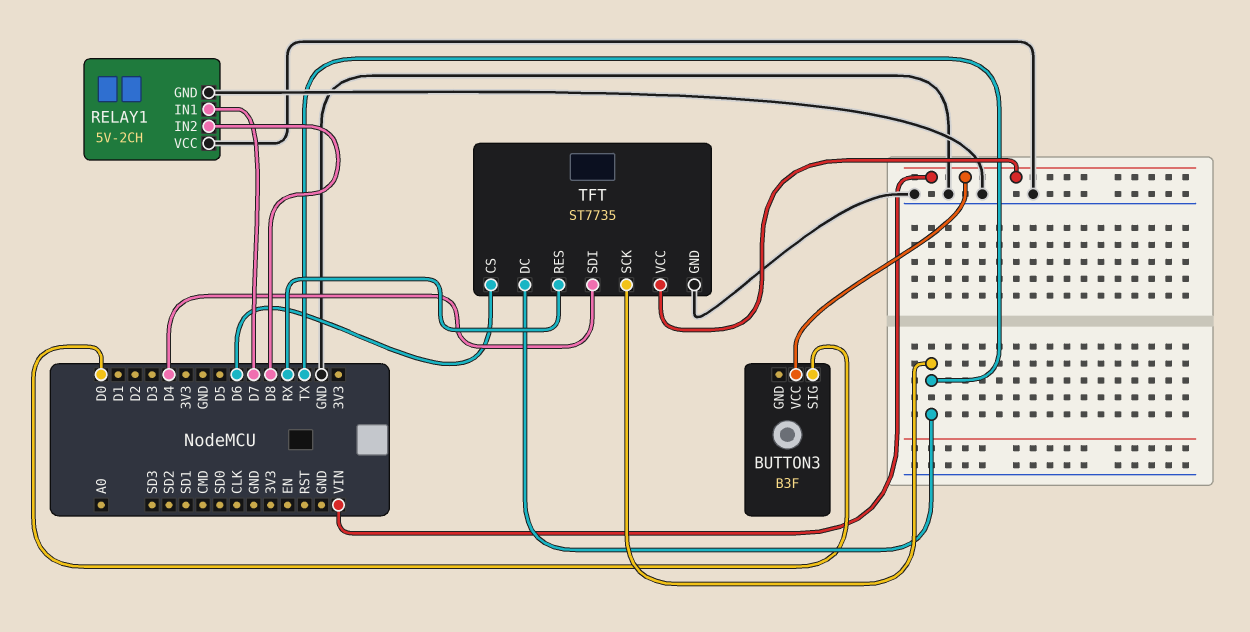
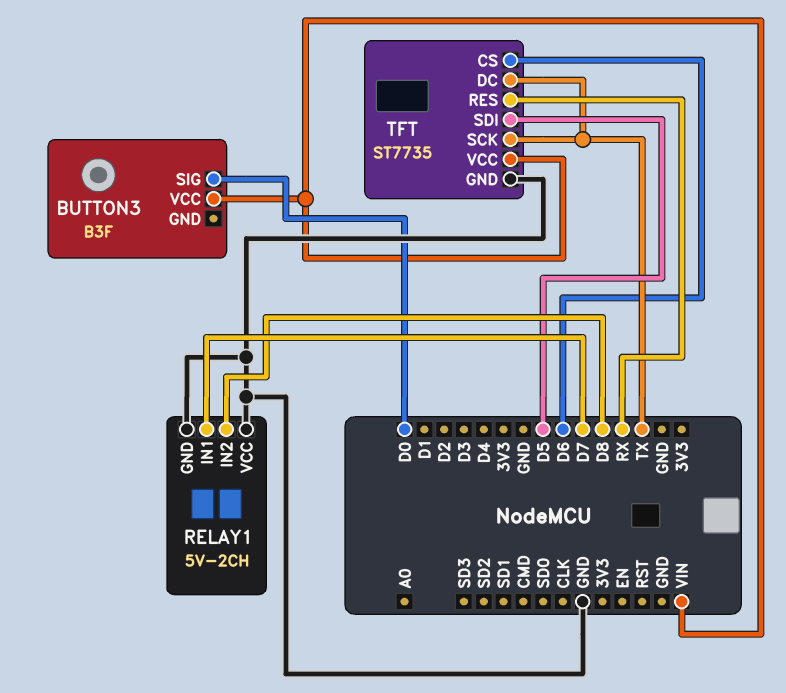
TFT pin SDI: D4 -> D5

